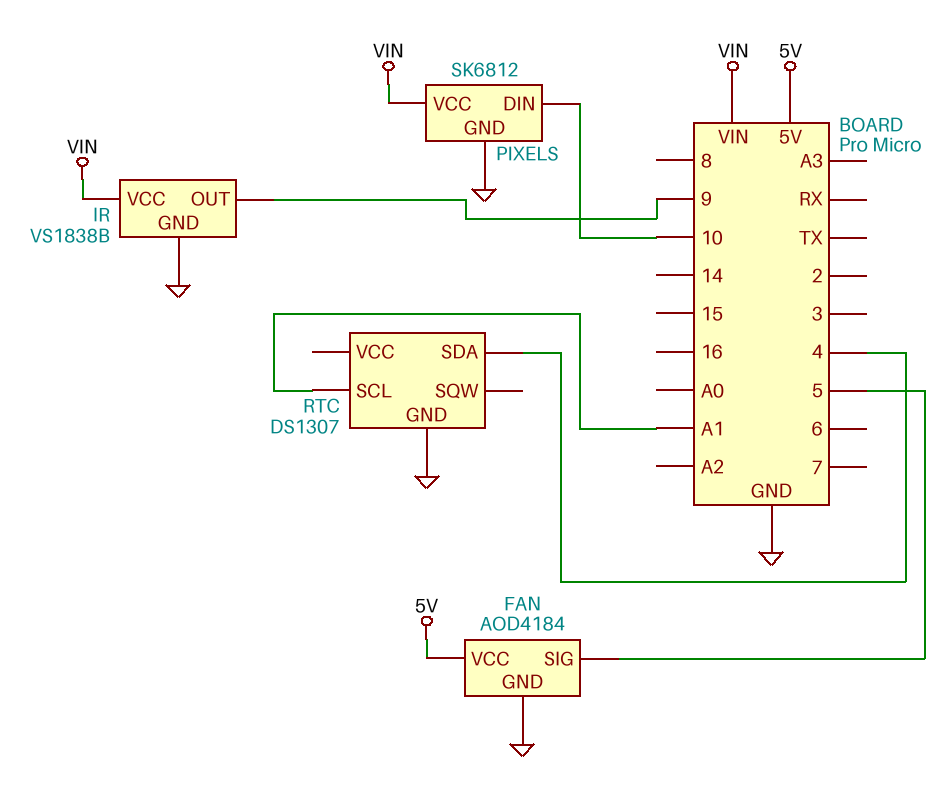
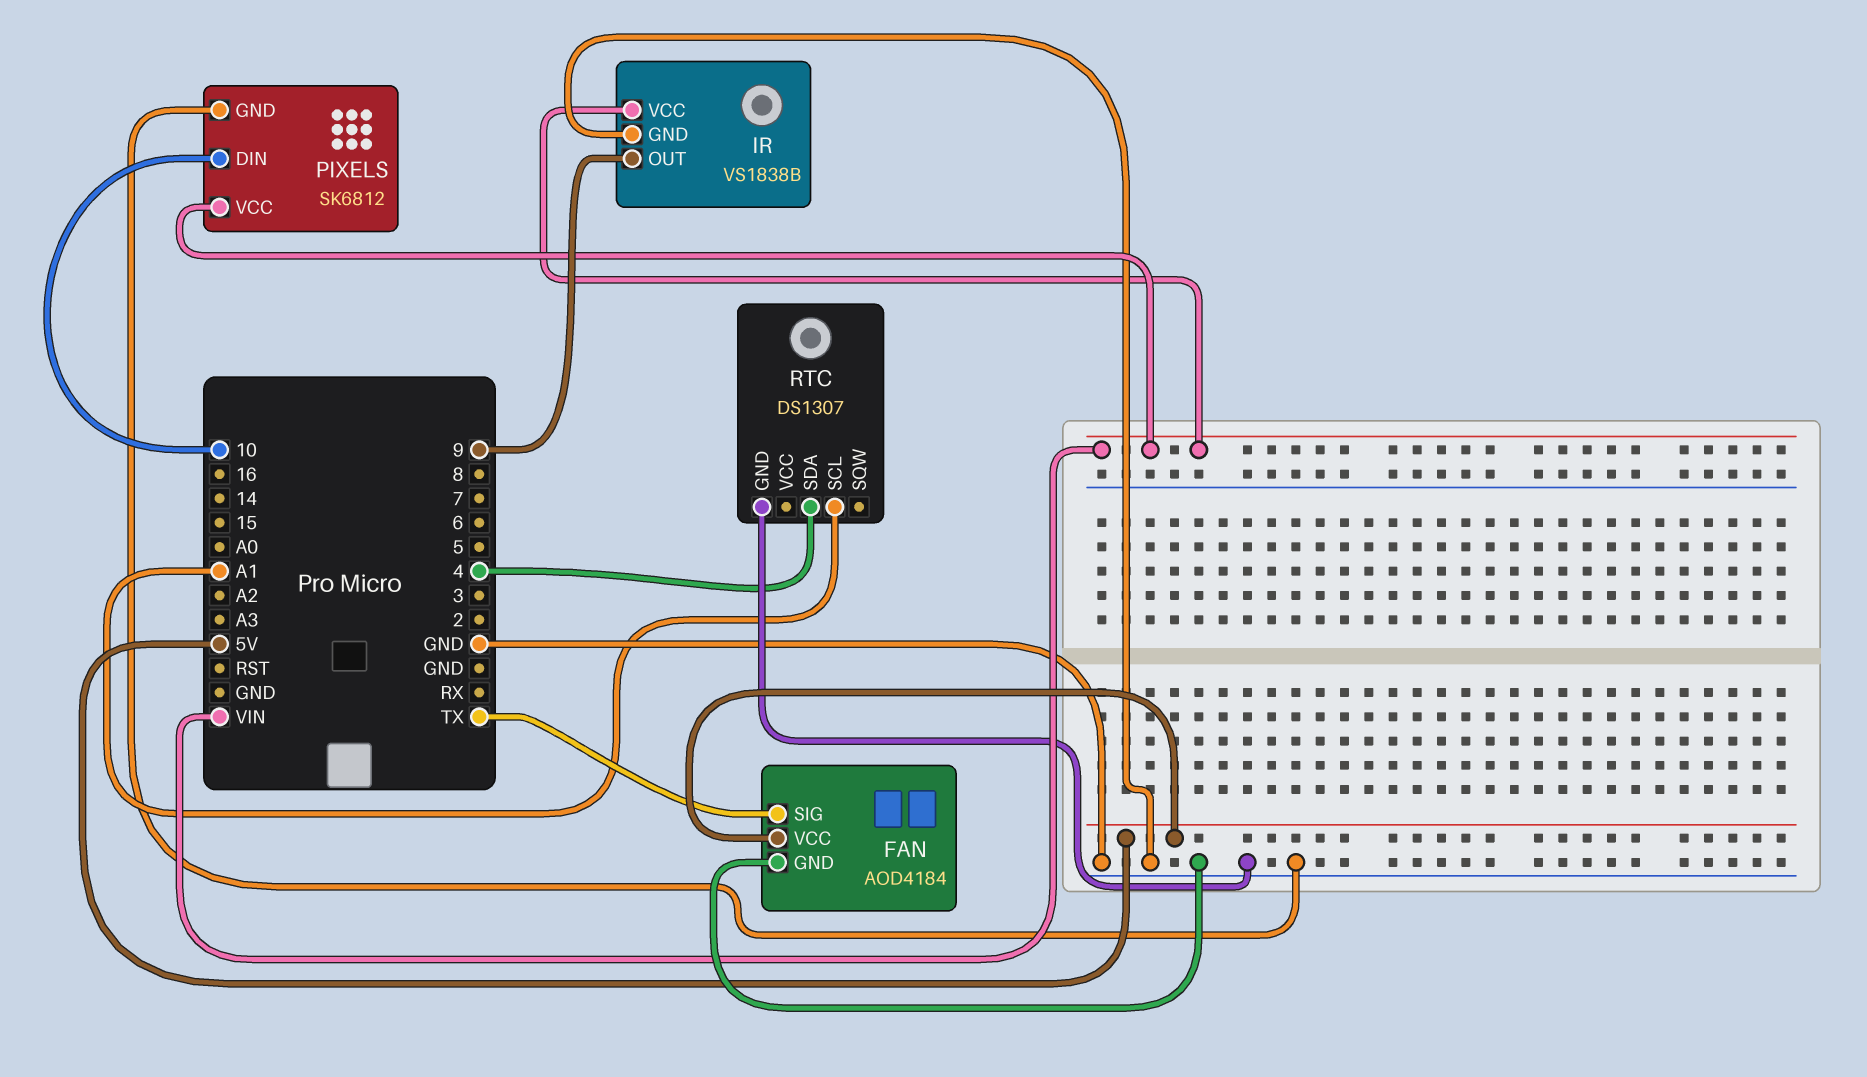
FAN pin SIG: 5 -> TX

